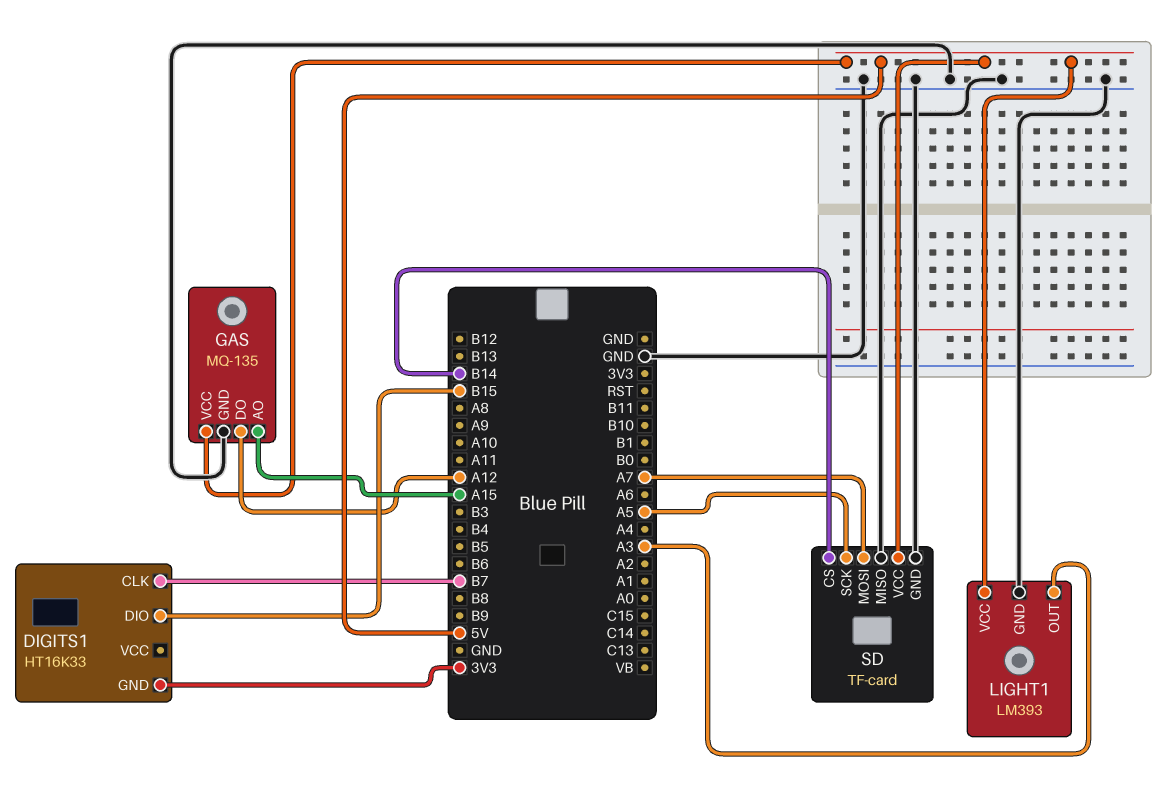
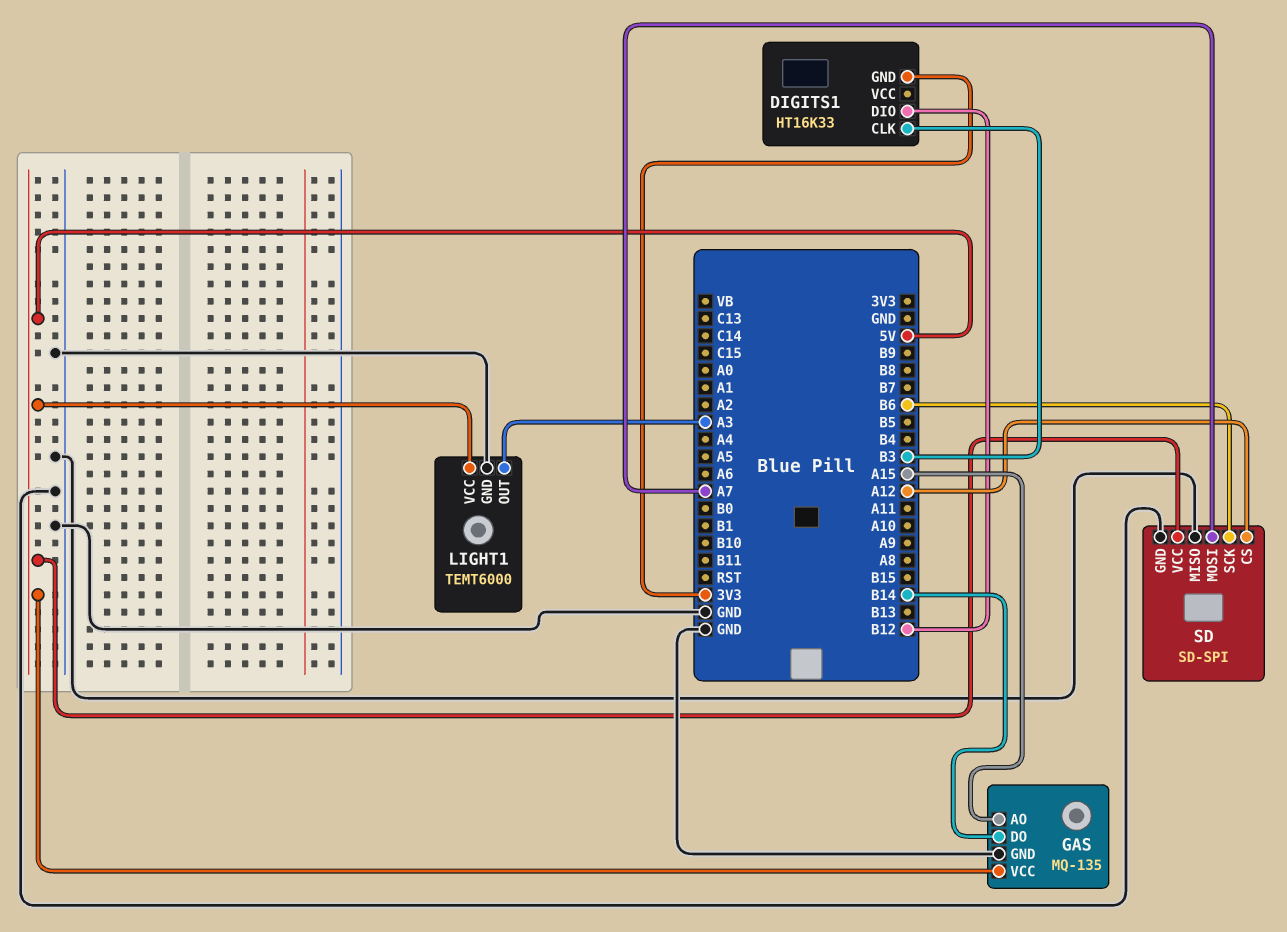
DIGITS1 pin CLK: B7 -> B3
DIGITS1 pin DIO: B15 -> B12
GAS pin DO: A12 -> B14
LIGHT1: LM393 -> TEMT6000
SD: TF-card -> SD-SPI
SD pin CS: B14 -> A12
SD pin SCK: A5 -> B6

